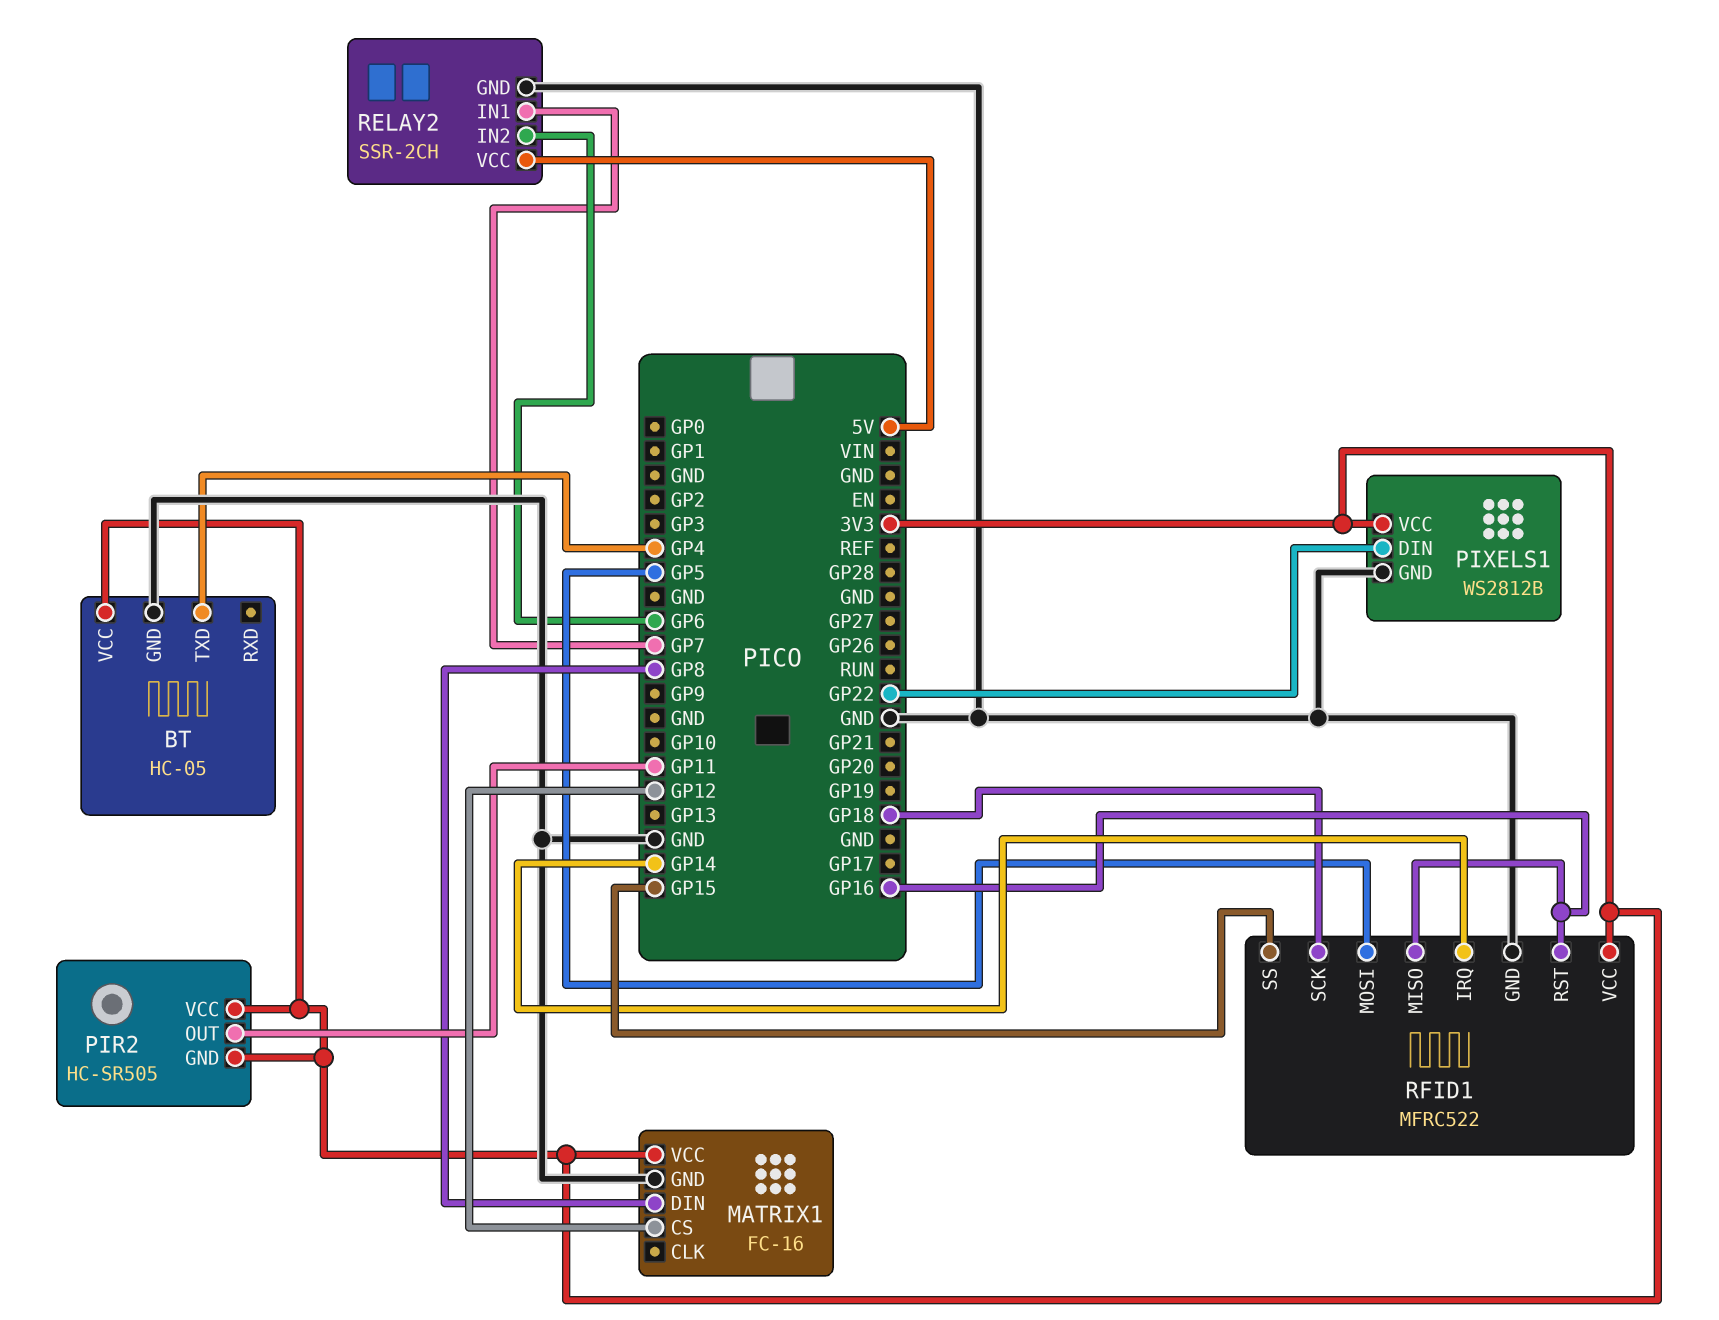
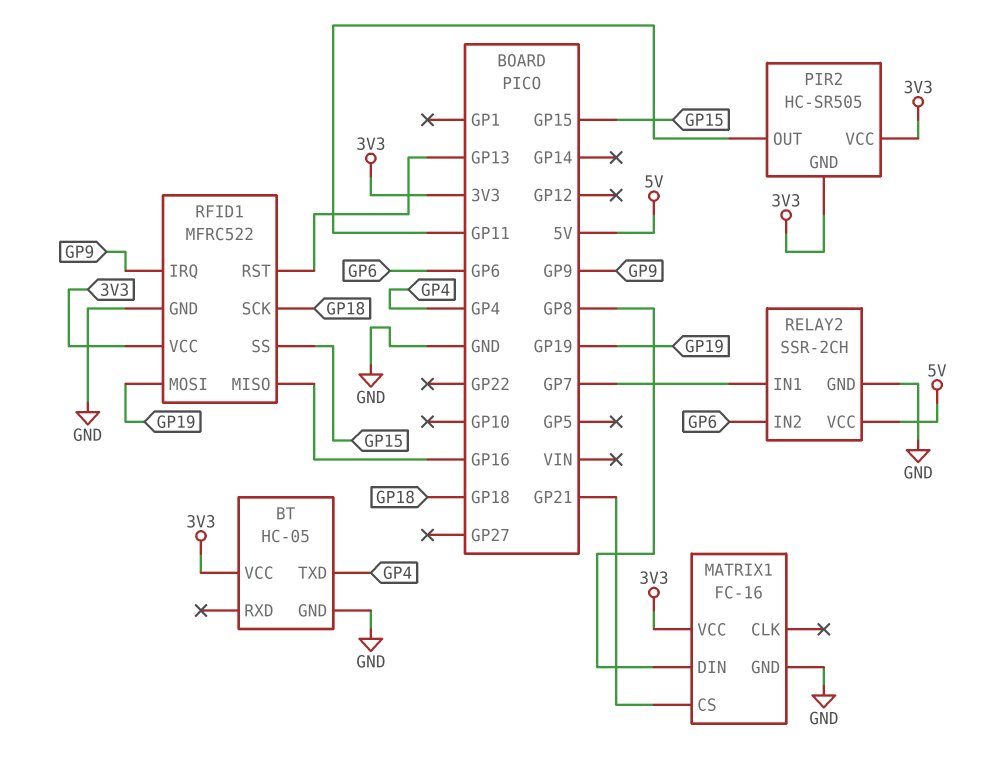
MATRIX1 pin CS: GP12 -> GP21
PIXELS1: WS2812B -> none
PIXELS1 pin DIN: GP22 -> none
PIXELS1 pin GND: GND -> none
PIXELS1 pin VCC: 3V3 -> none
RFID1 pin IRQ: GP14 -> GP9
RFID1 pin MOSI: GP5 -> GP19
RFID1 pin RST: GP16 -> GP13

